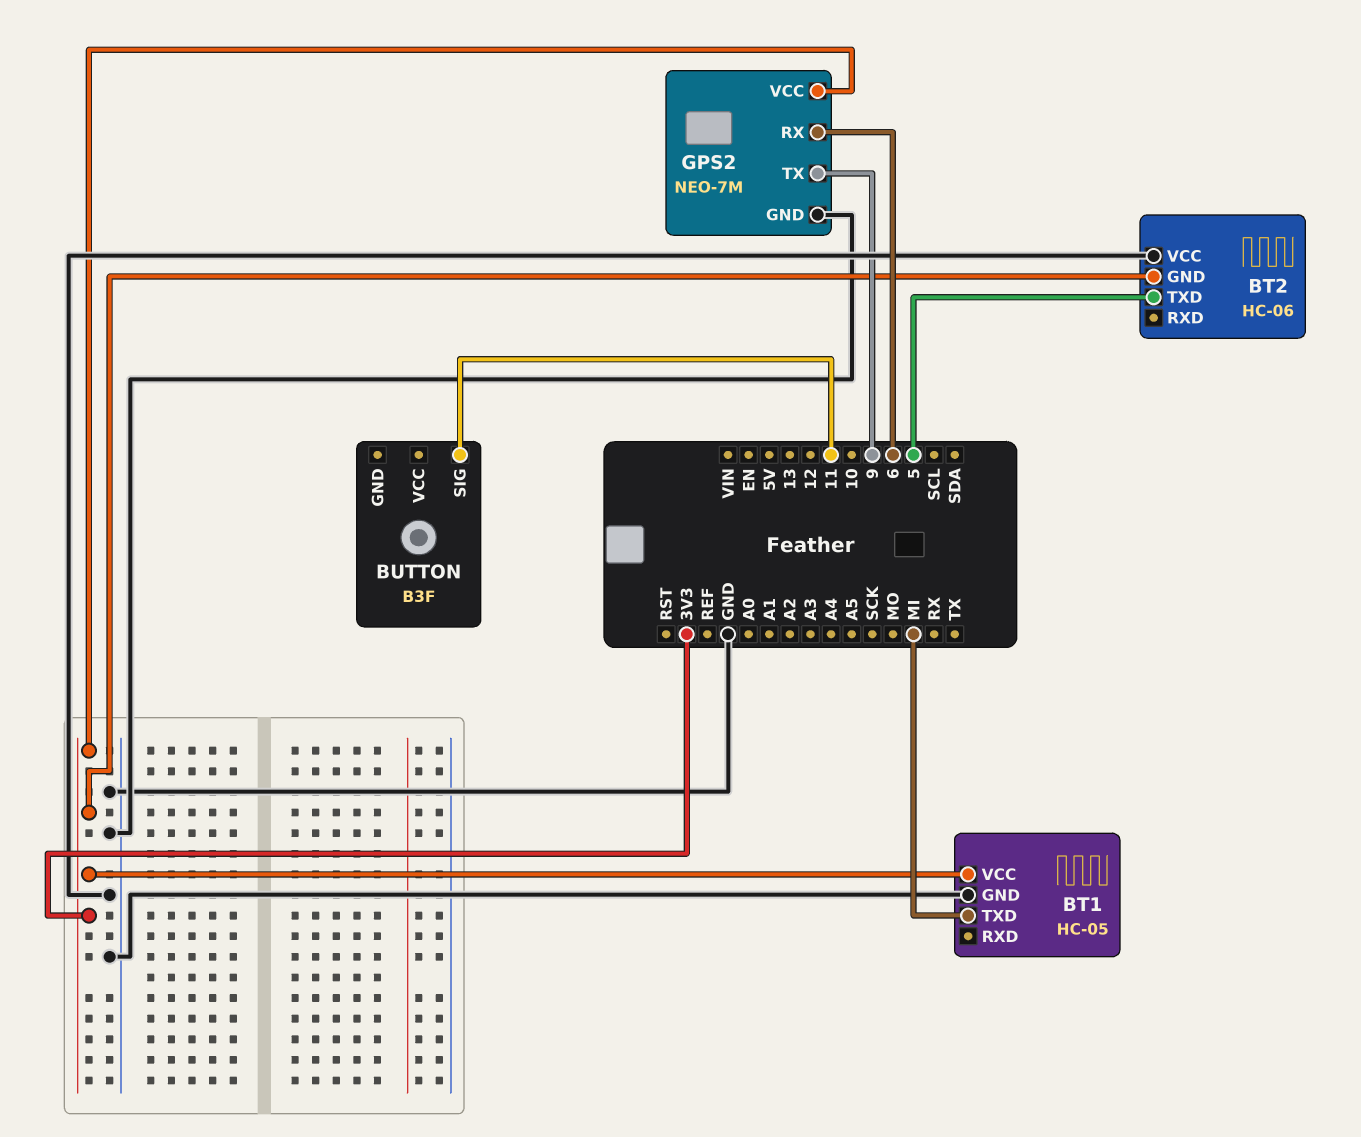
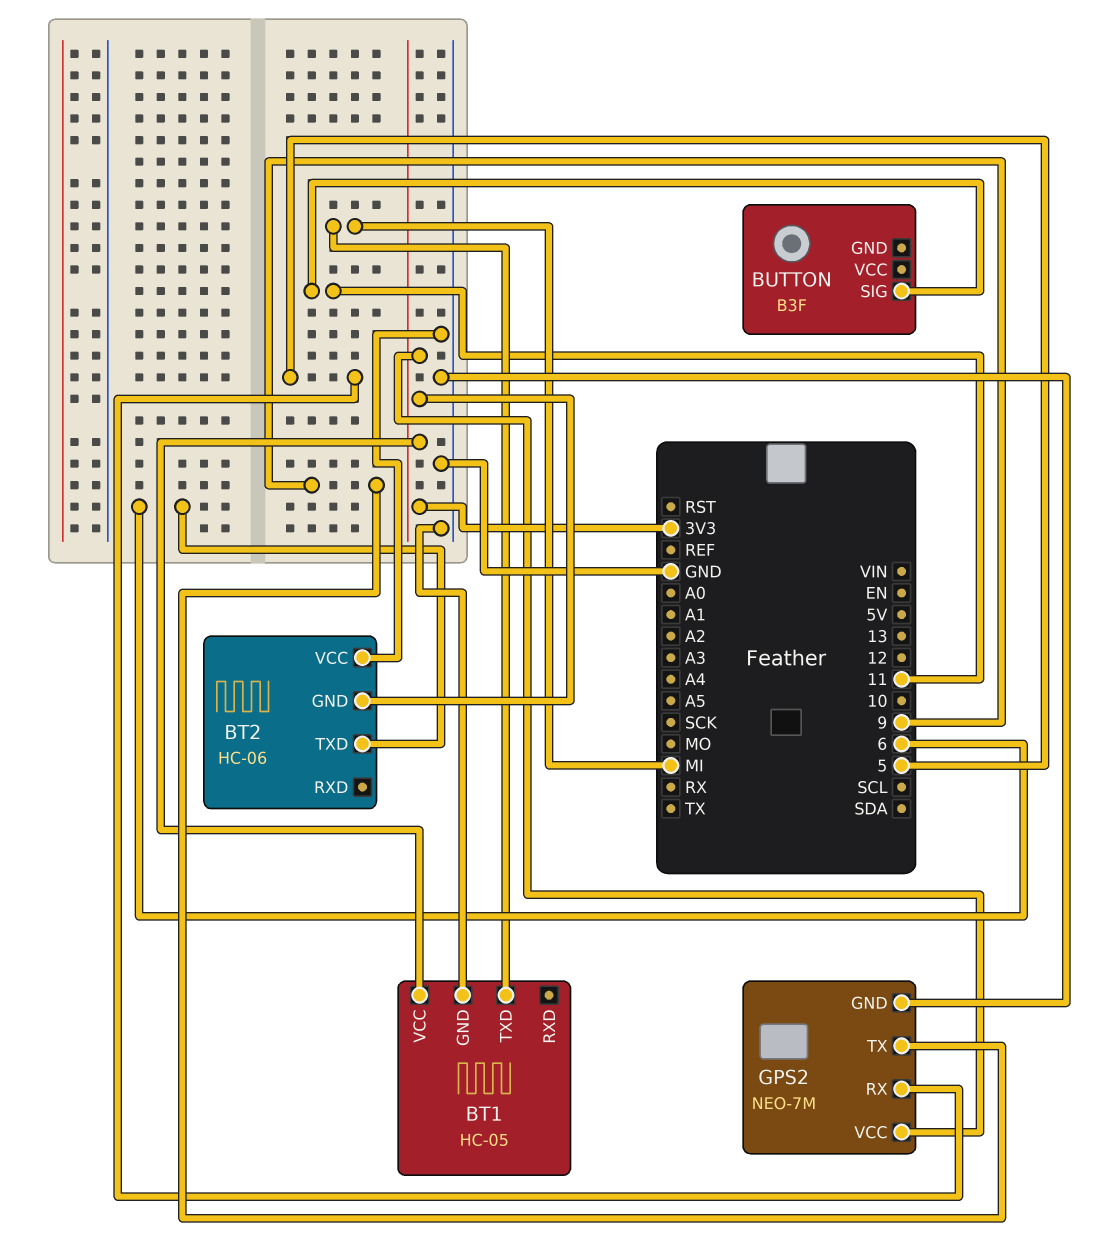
BT2 pin TXD: 5 -> 6
GPS2 pin RX: 6 -> 5

